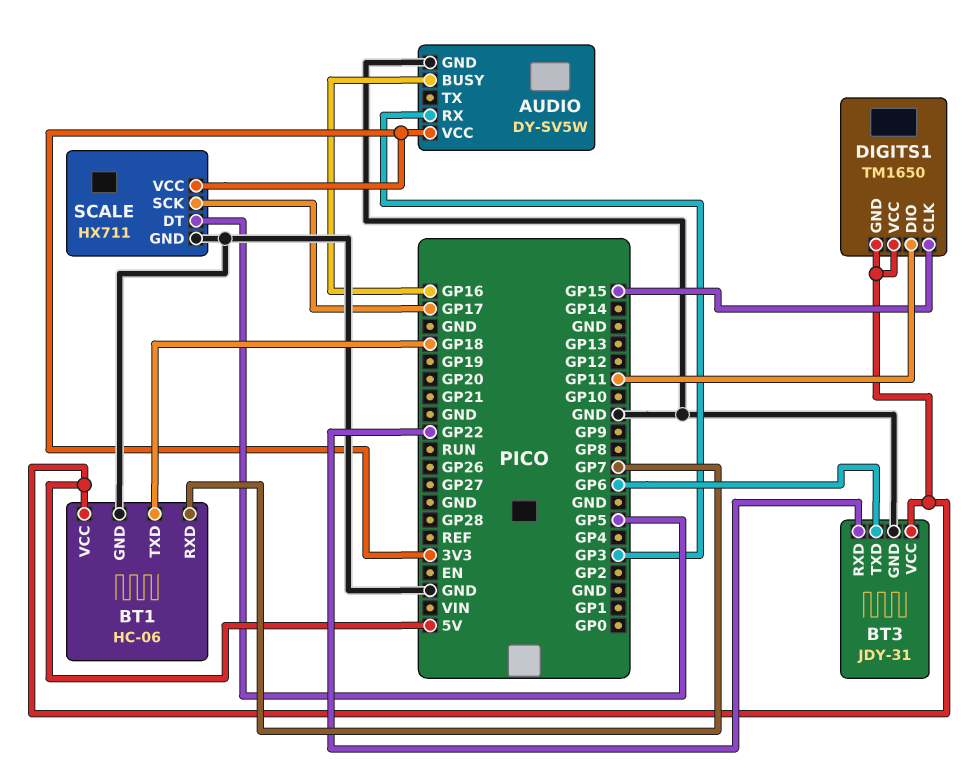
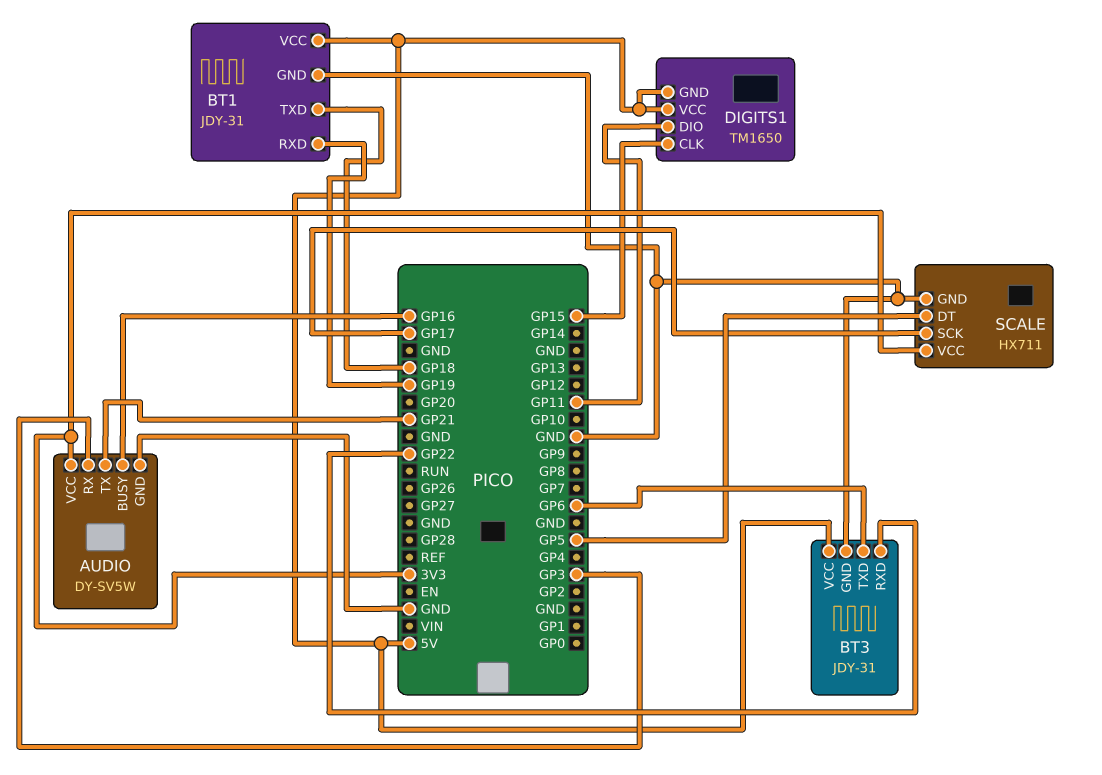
AUDIO pin TX: none -> GP21
BT1: HC-06 -> JDY-31
BT1 pin RXD: GP7 -> GP19

